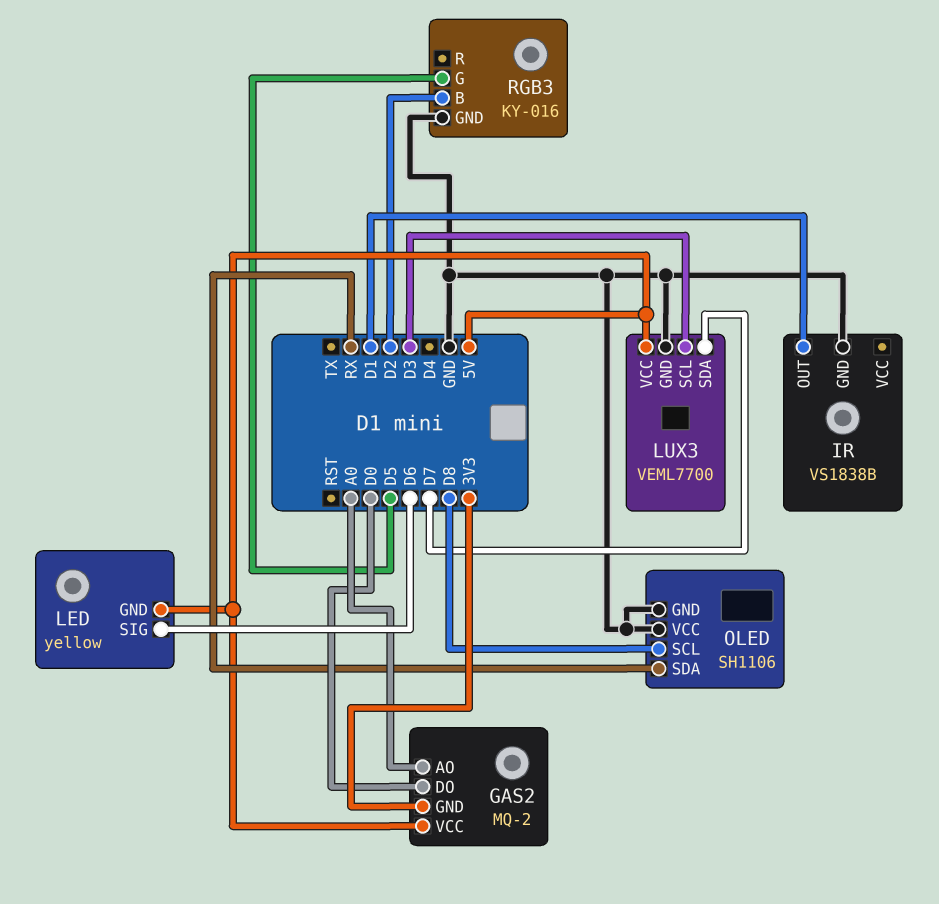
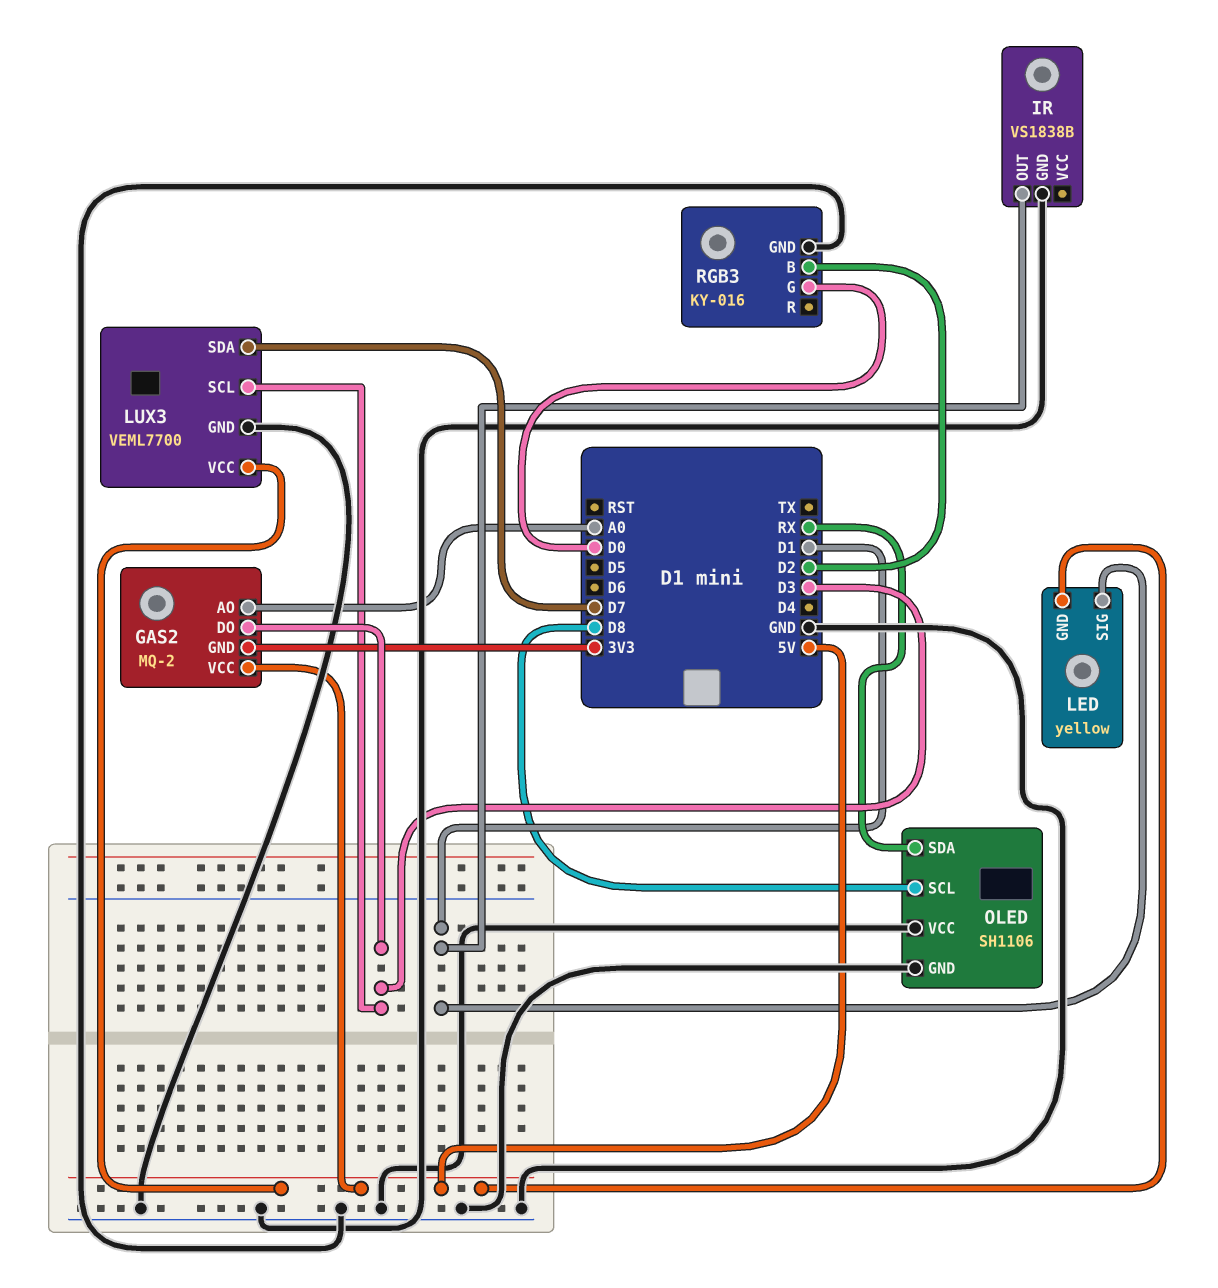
GAS2 pin DO: D0 -> D3
LED pin SIG: D6 -> D1
RGB3 pin G: D5 -> D0

